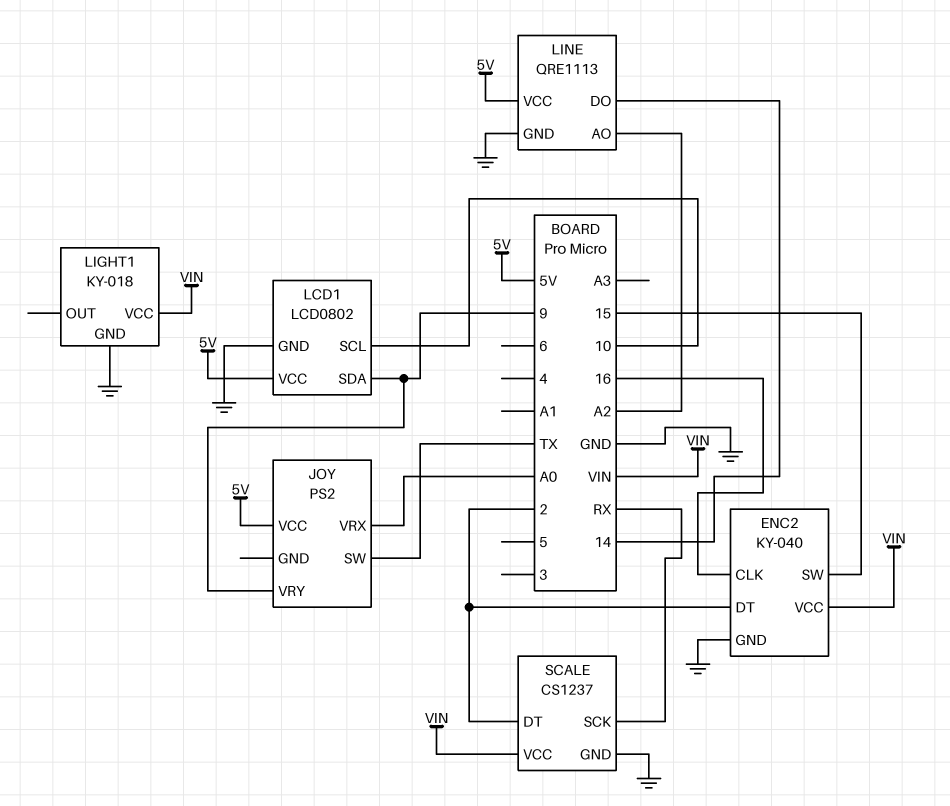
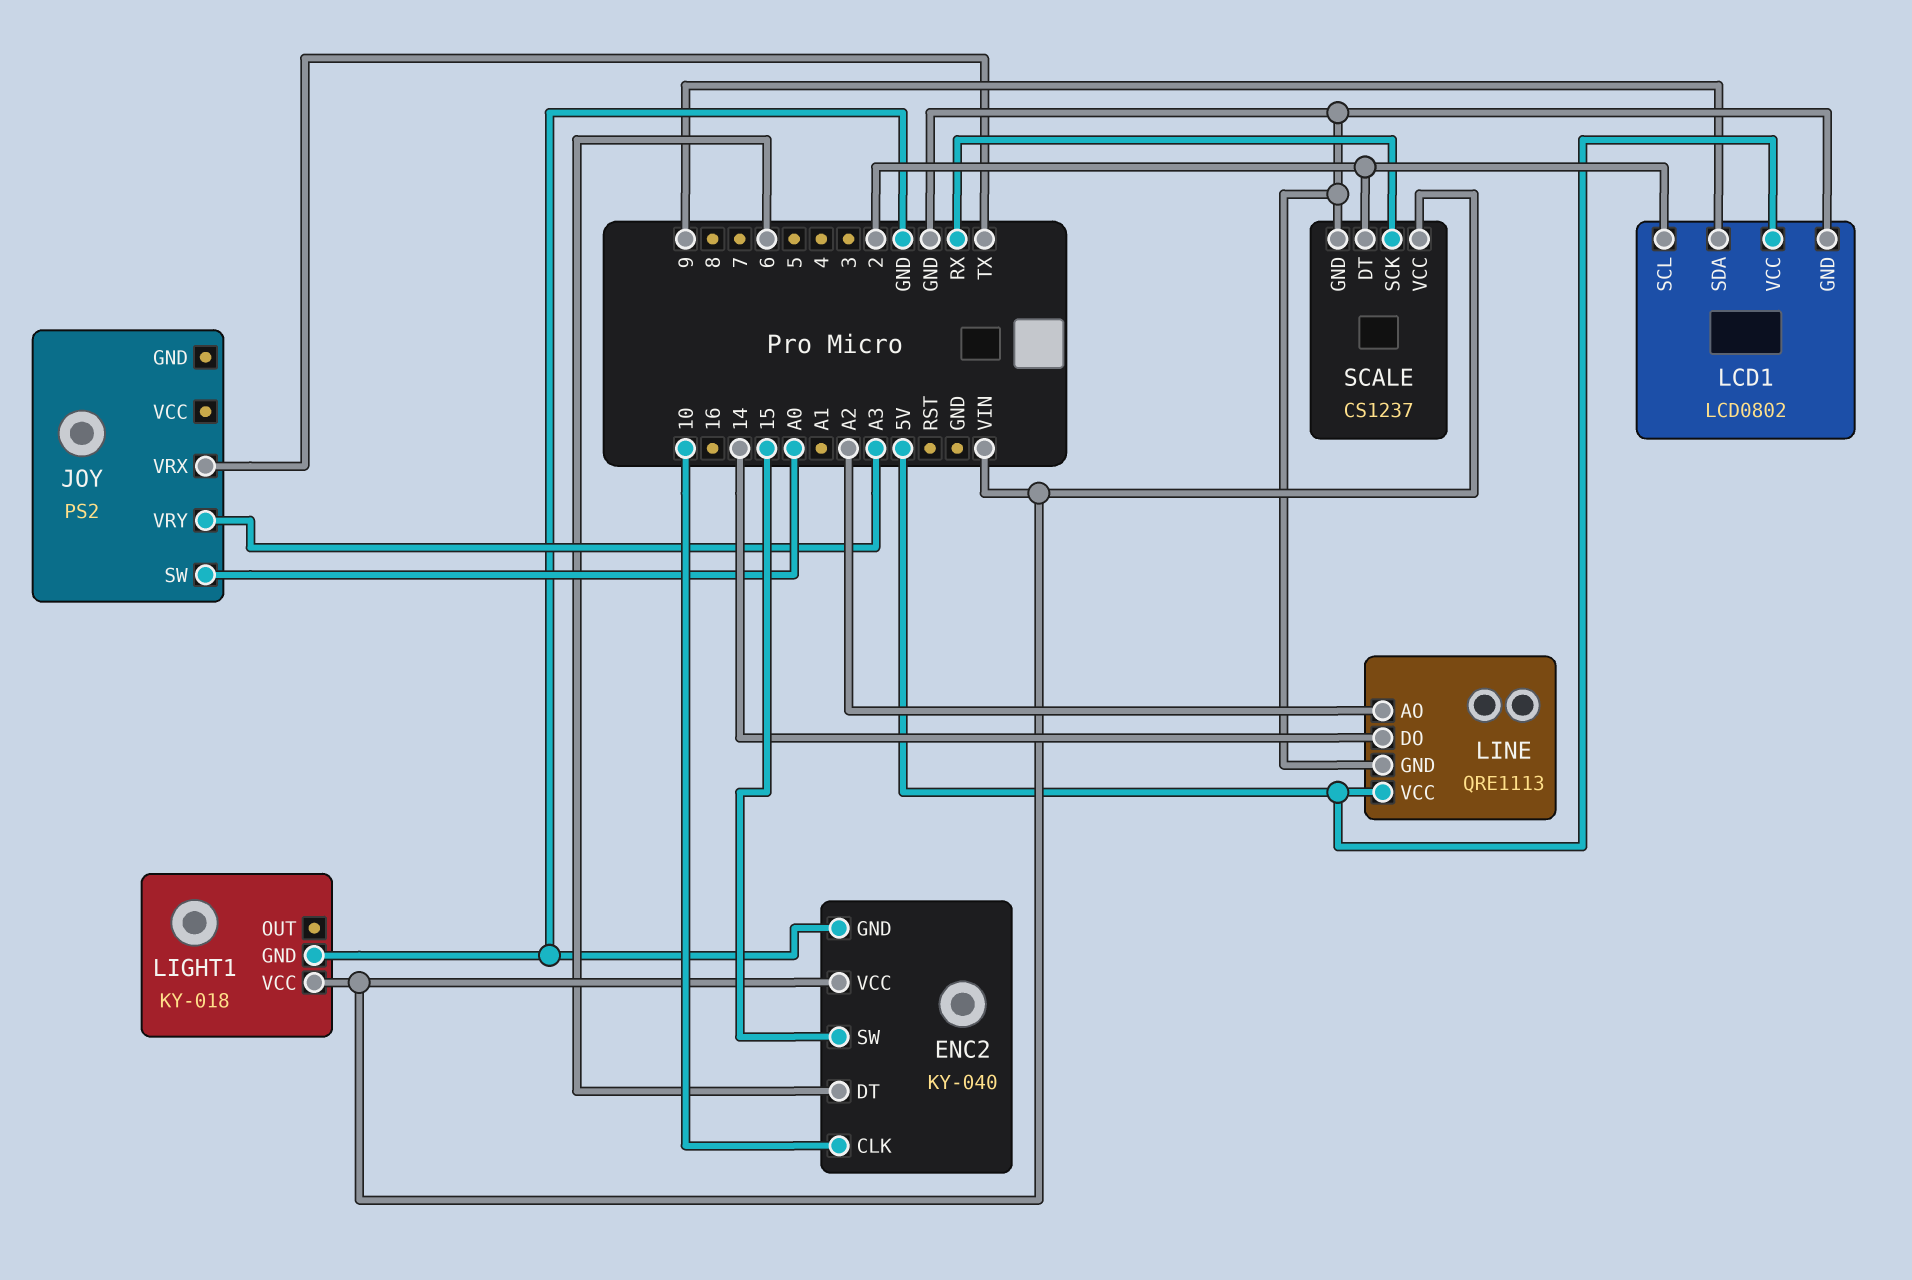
ENC2 pin CLK: 16 -> 10
ENC2 pin DT: 2 -> 6
JOY pin SW: TX -> A0
JOY pin VCC: 5V -> none
JOY pin VRX: A0 -> TX
JOY pin VRY: 9 -> A3
LCD1 pin SCL: 10 -> 2

